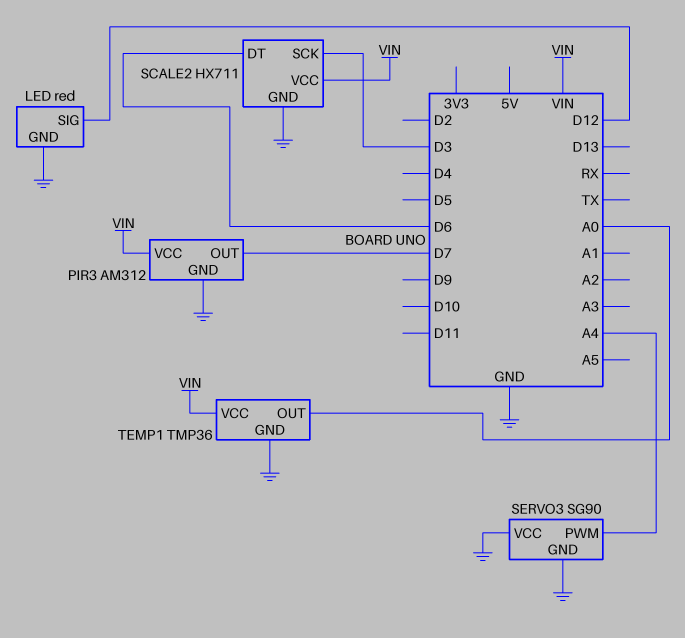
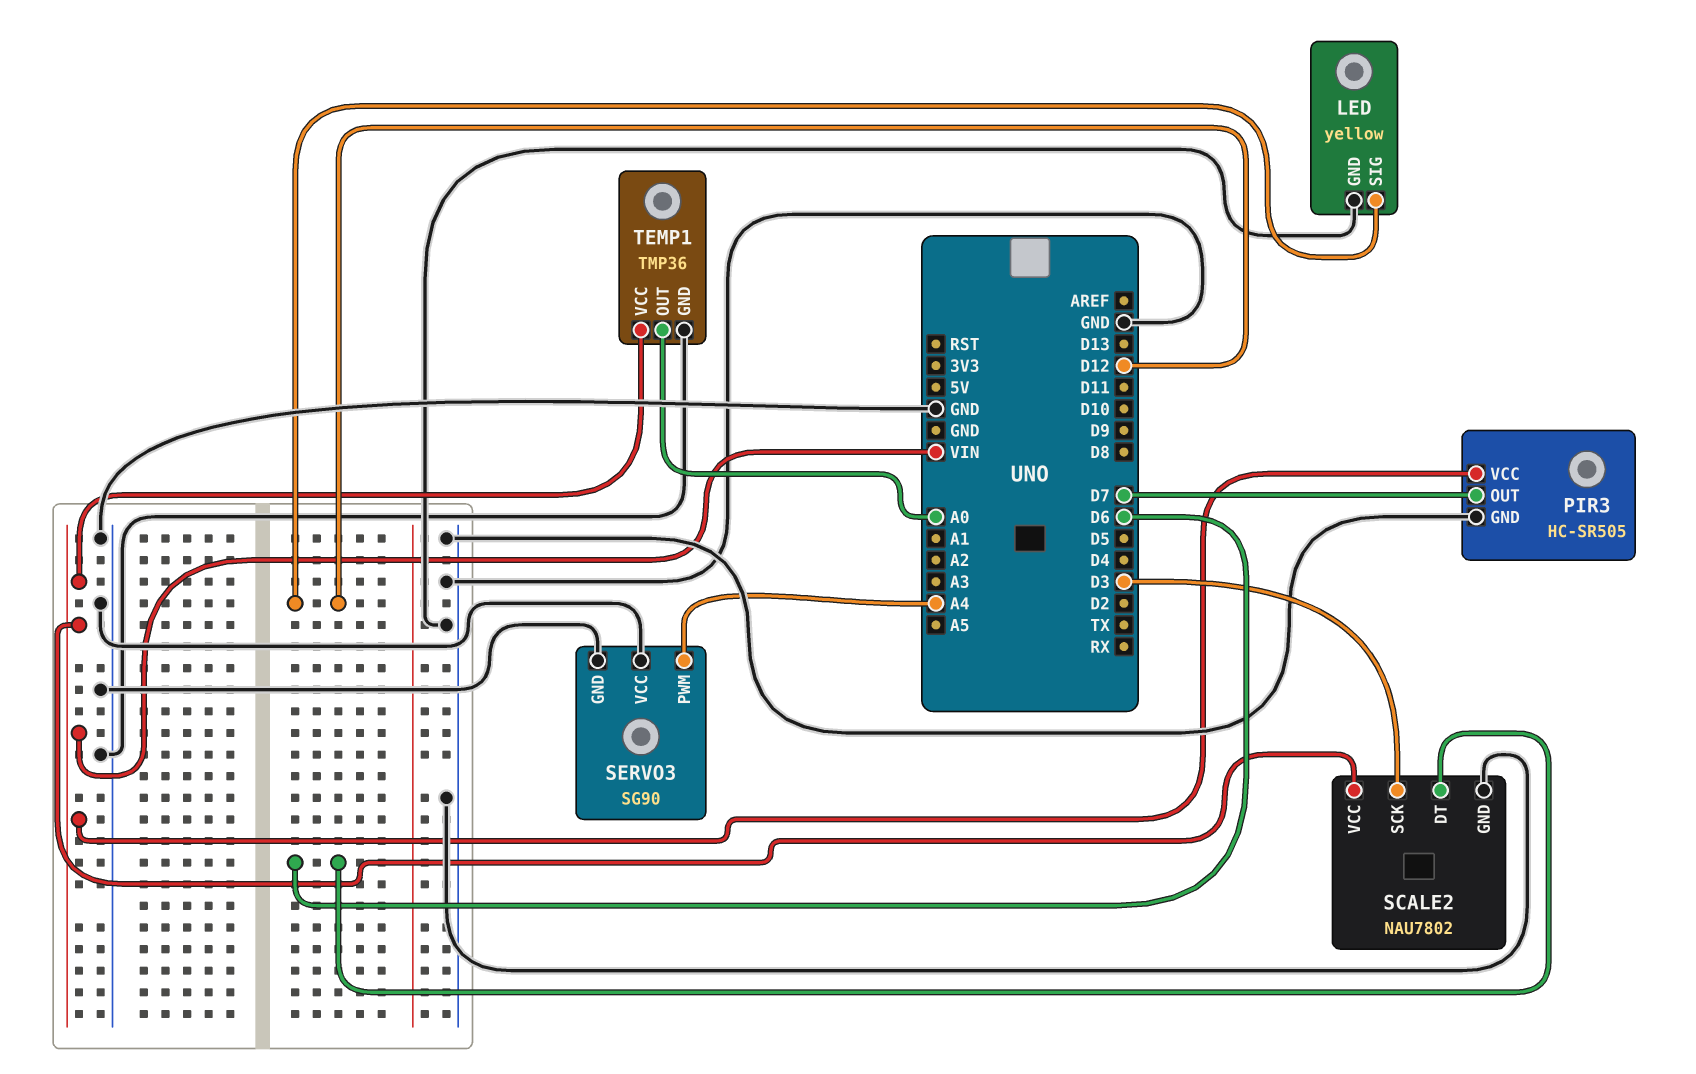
LED: red -> yellow
PIR3: AM312 -> HC-SR505
SCALE2: HX711 -> NAU7802

